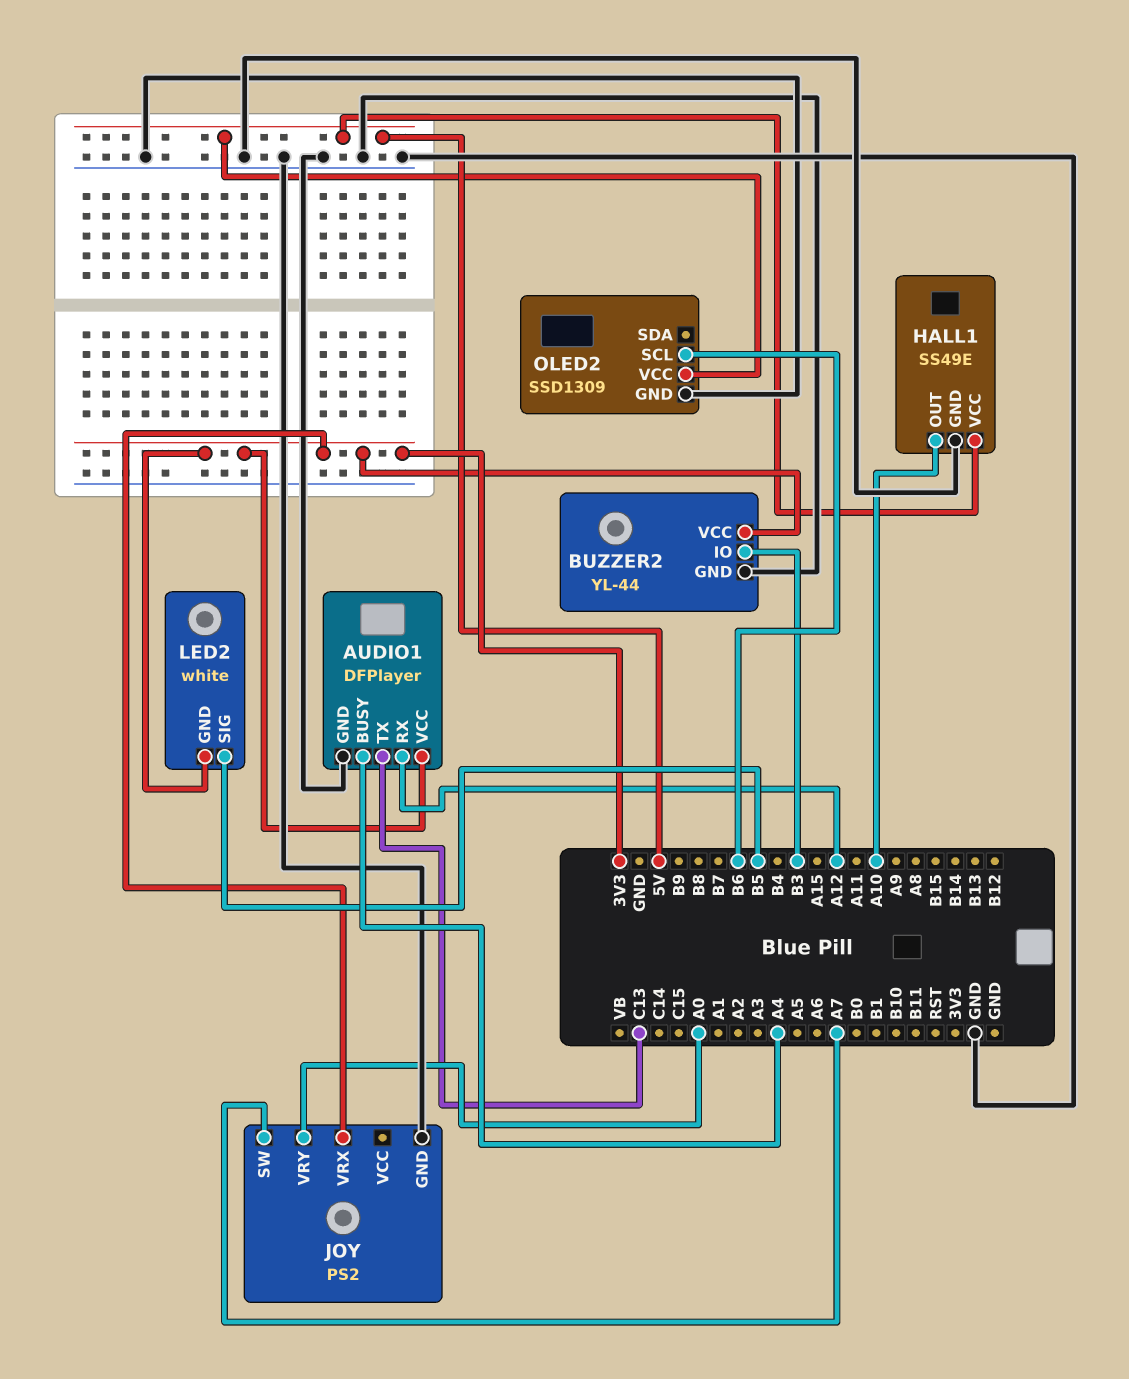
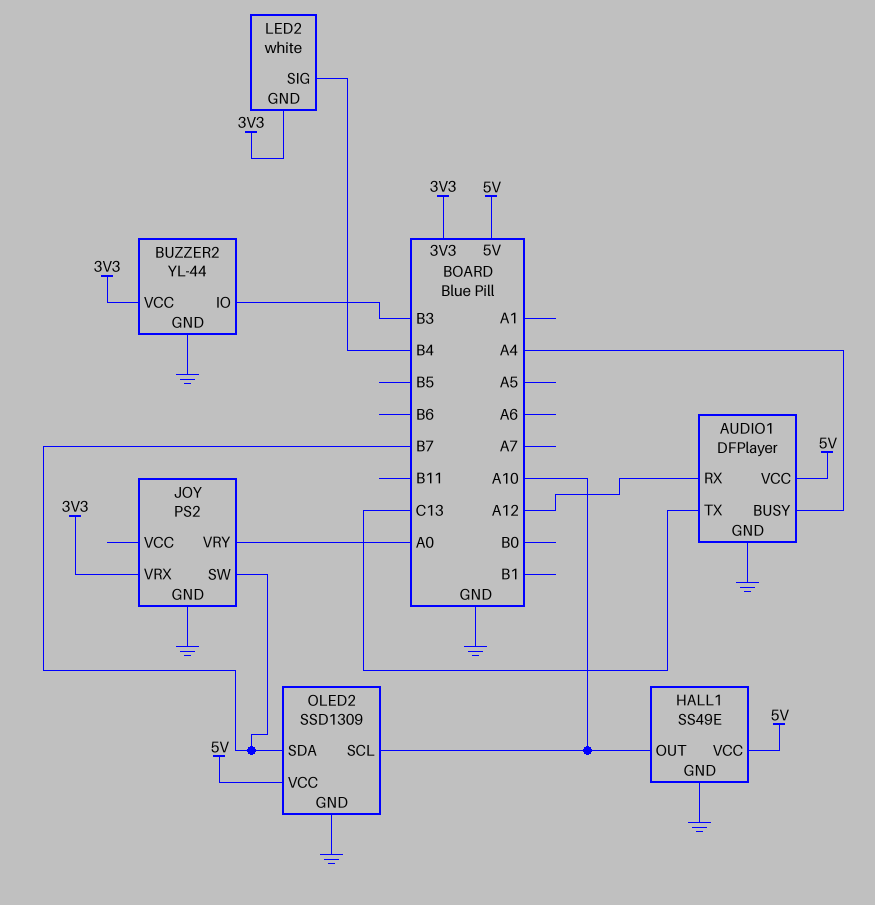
AUDIO1 pin VCC: 3V3 -> 5V
JOY pin SW: A7 -> B7
LED2 pin SIG: B5 -> B4
OLED2 pin SCL: B6 -> A10
OLED2 pin SDA: none -> B7

